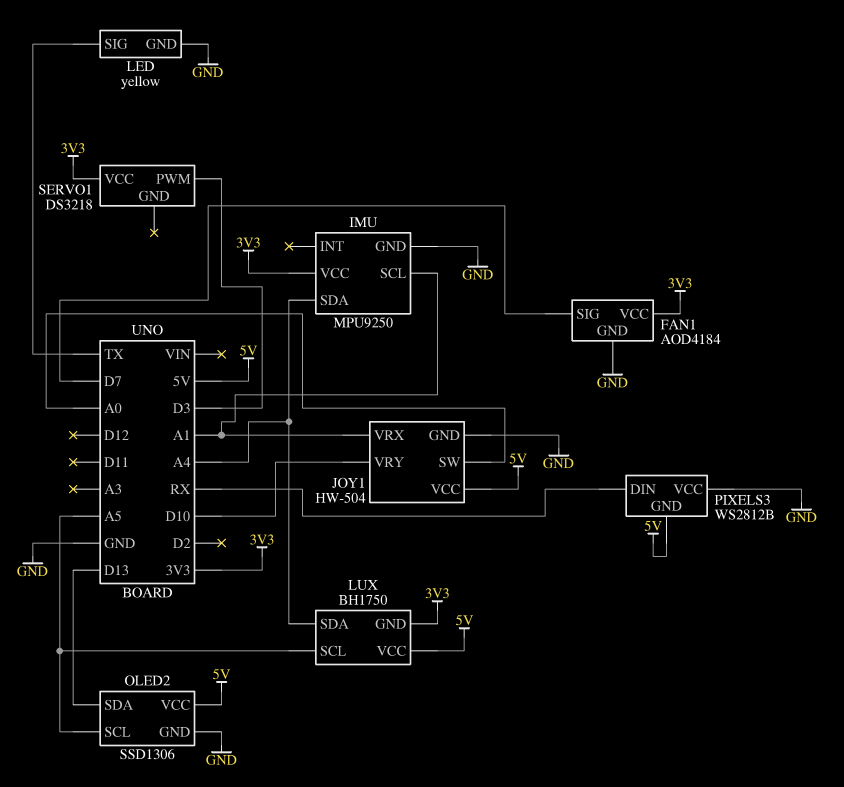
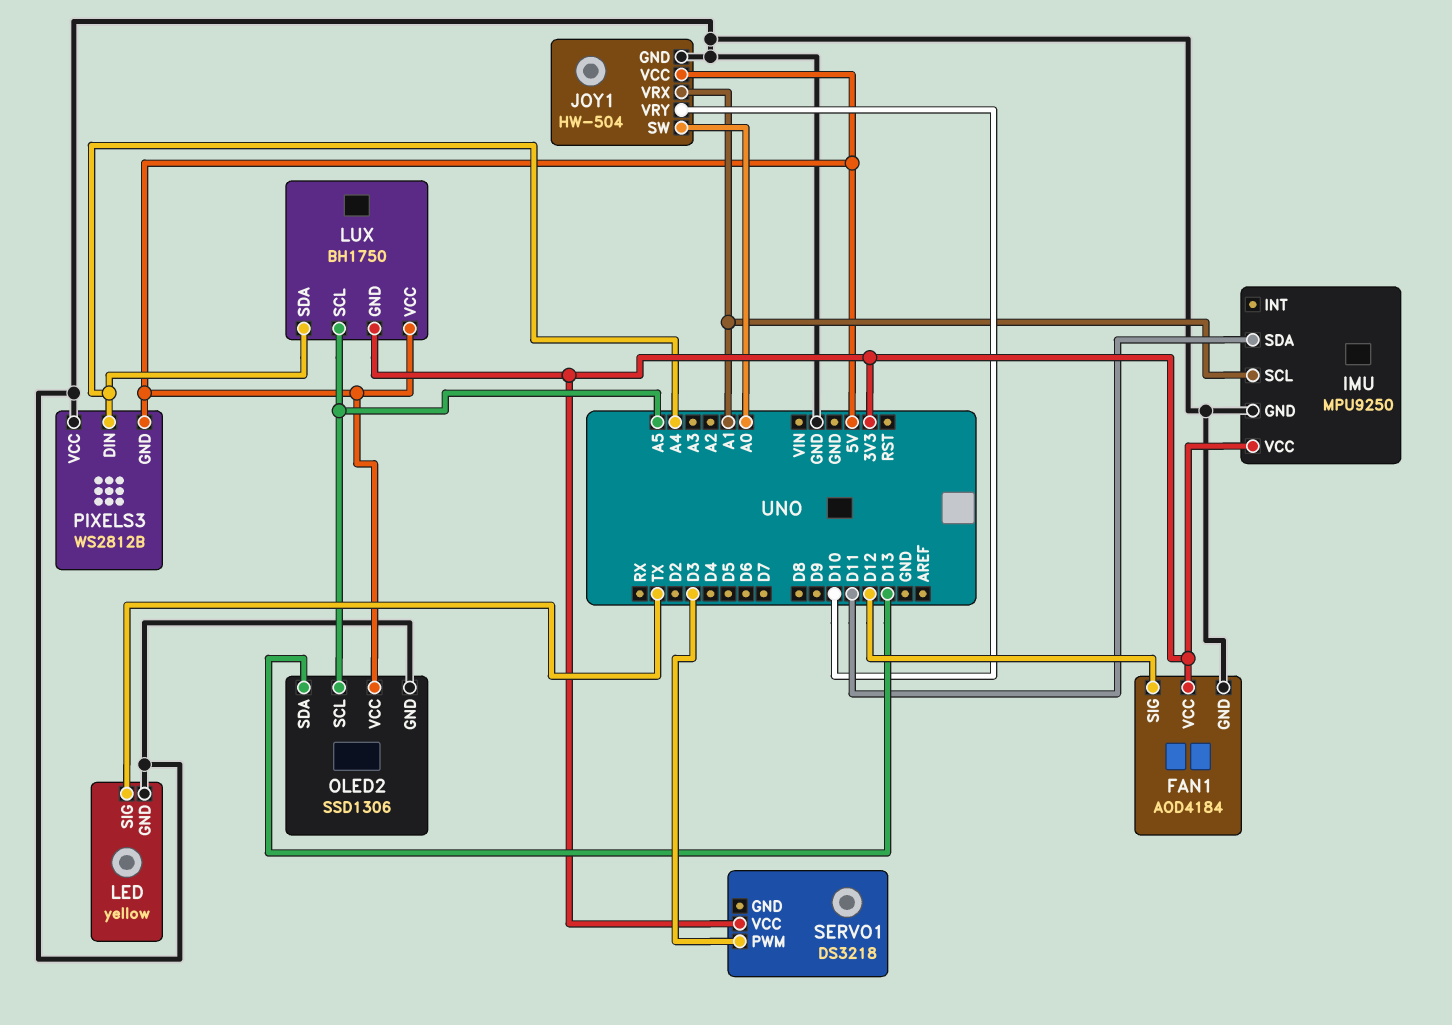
FAN1 pin SIG: D7 -> D12
IMU pin SDA: A4 -> D11
PIXELS3 pin DIN: RX -> A4

